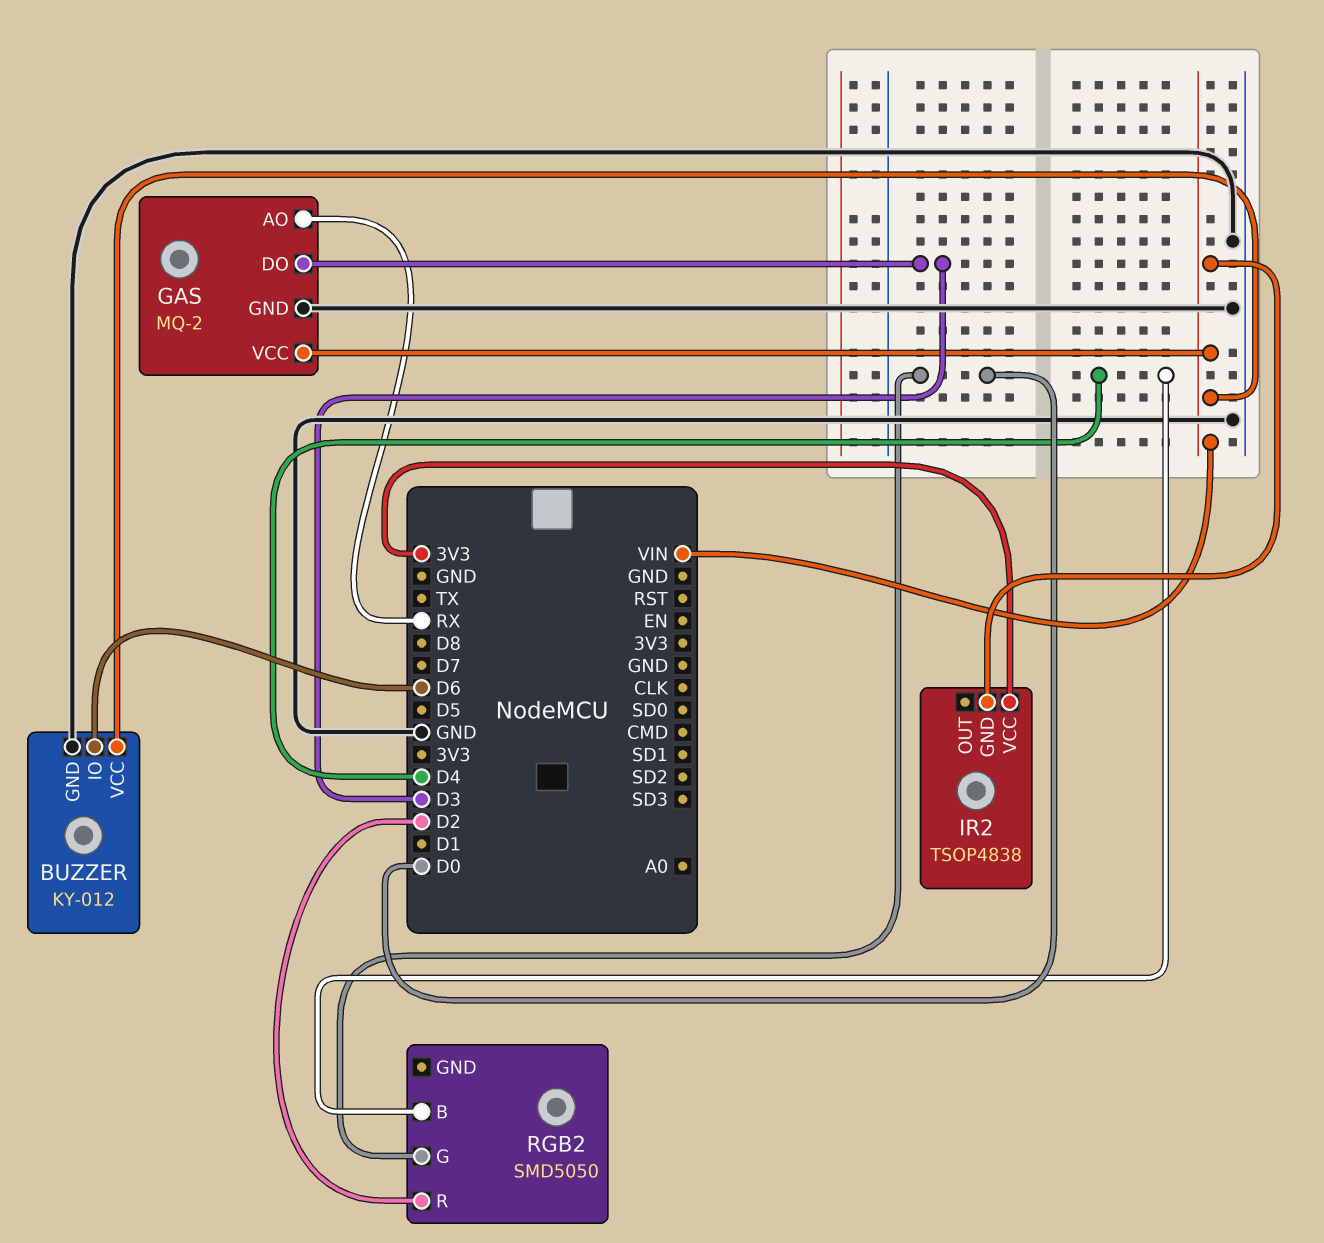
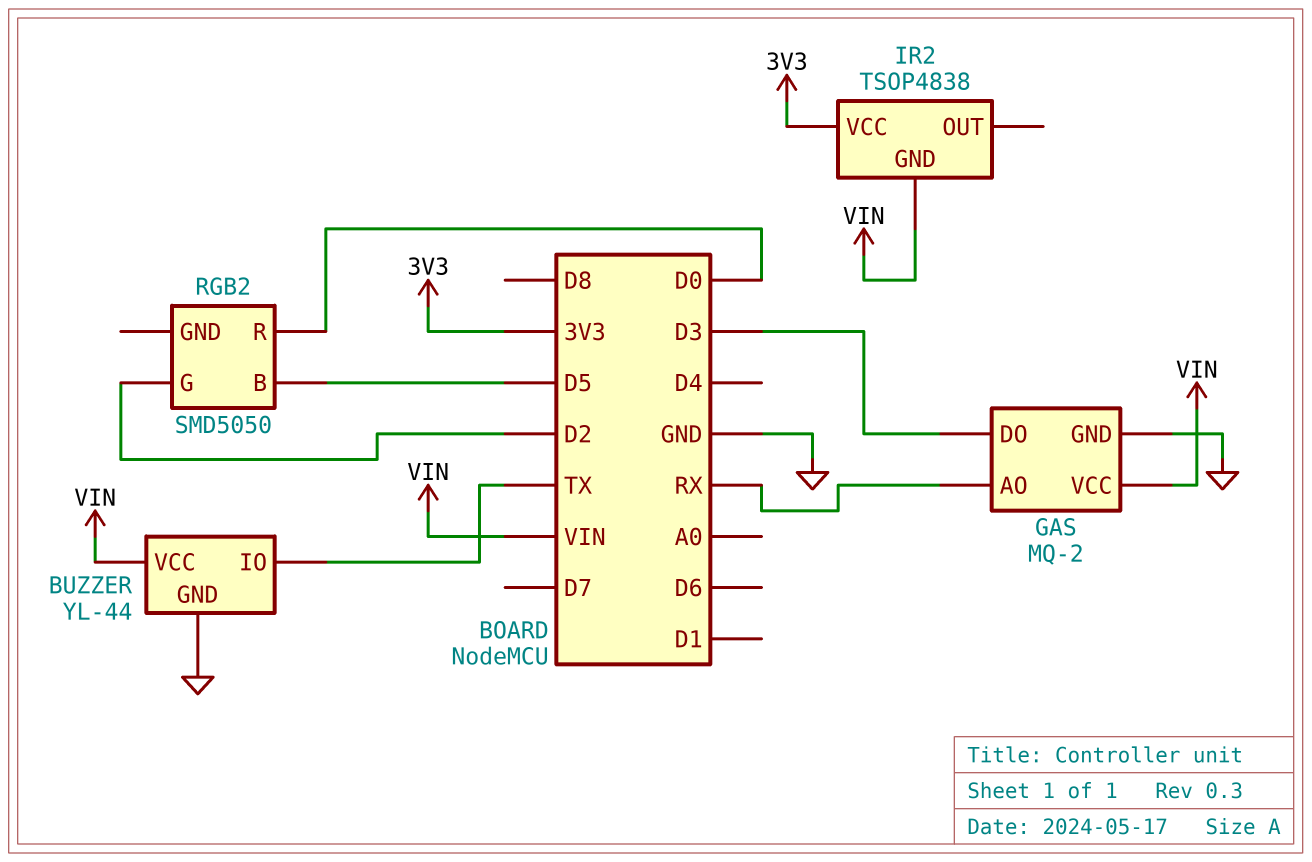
BUZZER: KY-012 -> YL-44
BUZZER pin IO: D6 -> TX
RGB2 pin B: D4 -> D5
RGB2 pin G: D0 -> D2
RGB2 pin R: D2 -> D0

